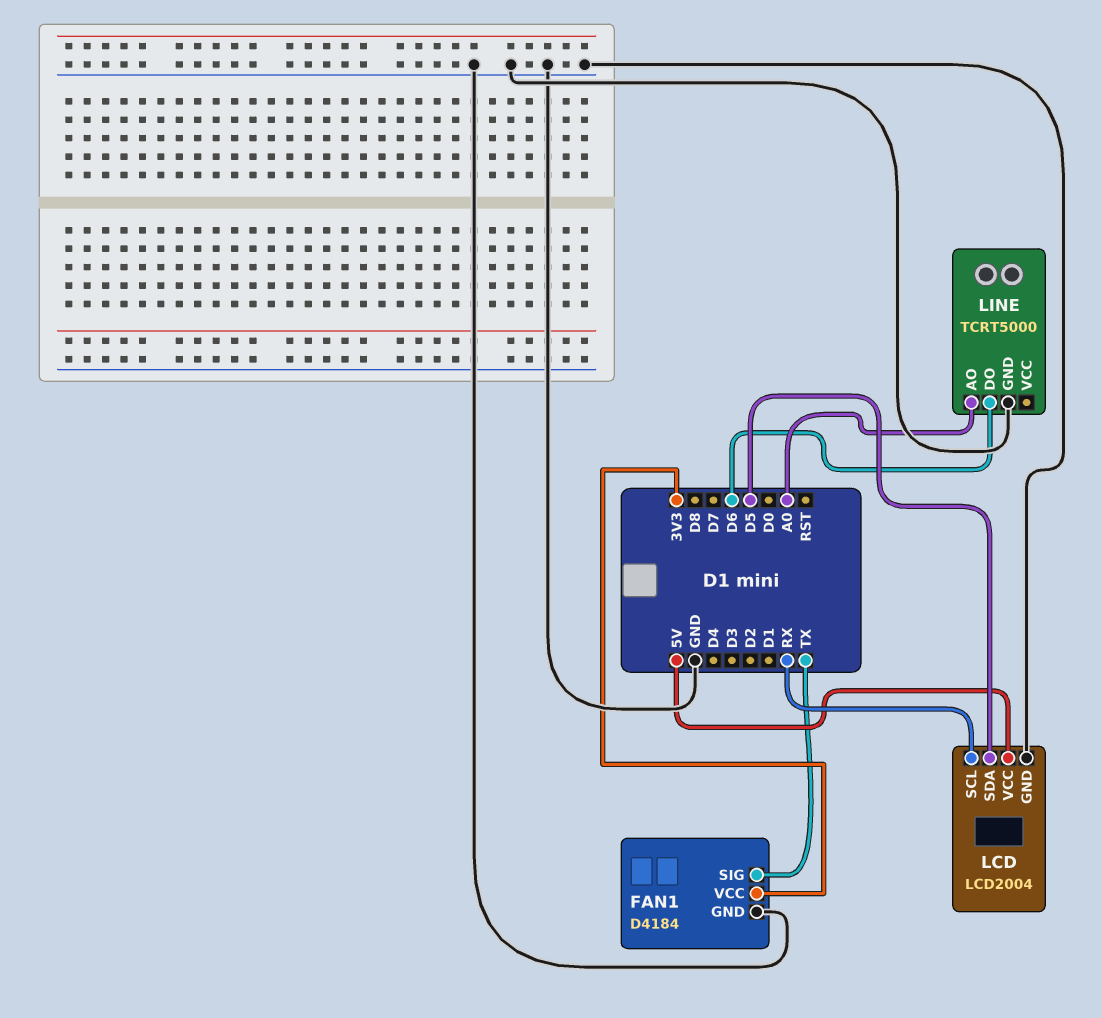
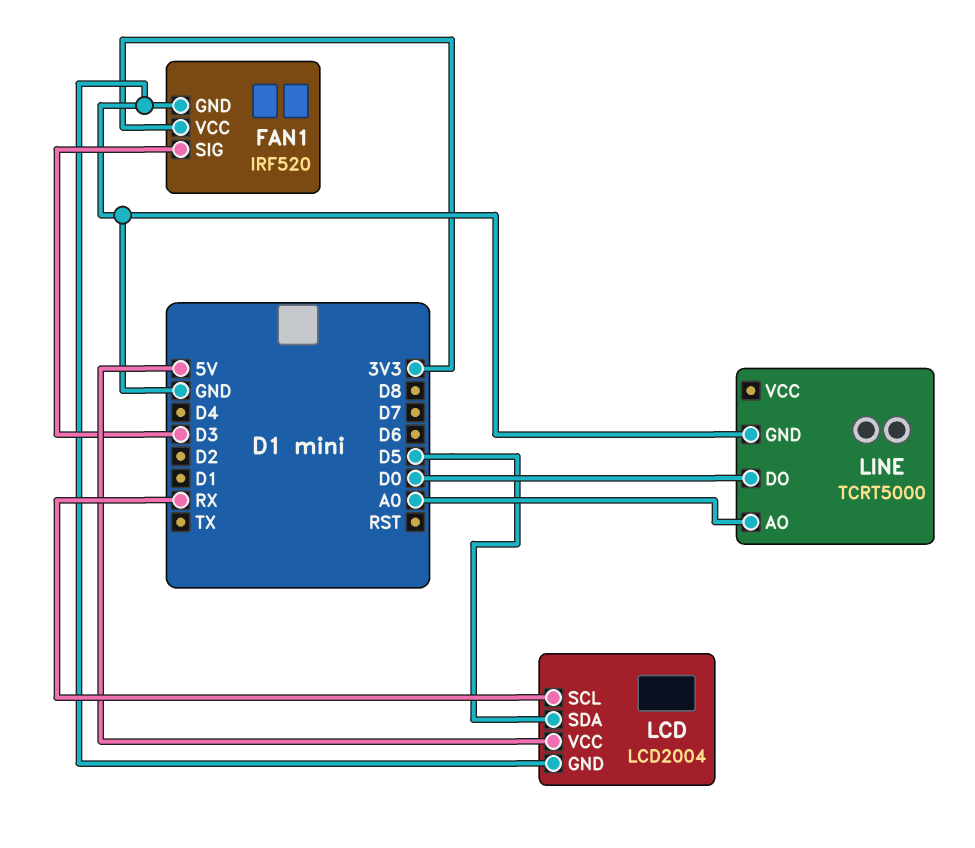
FAN1: D4184 -> IRF520
FAN1 pin SIG: TX -> D3
LINE pin DO: D6 -> D0

